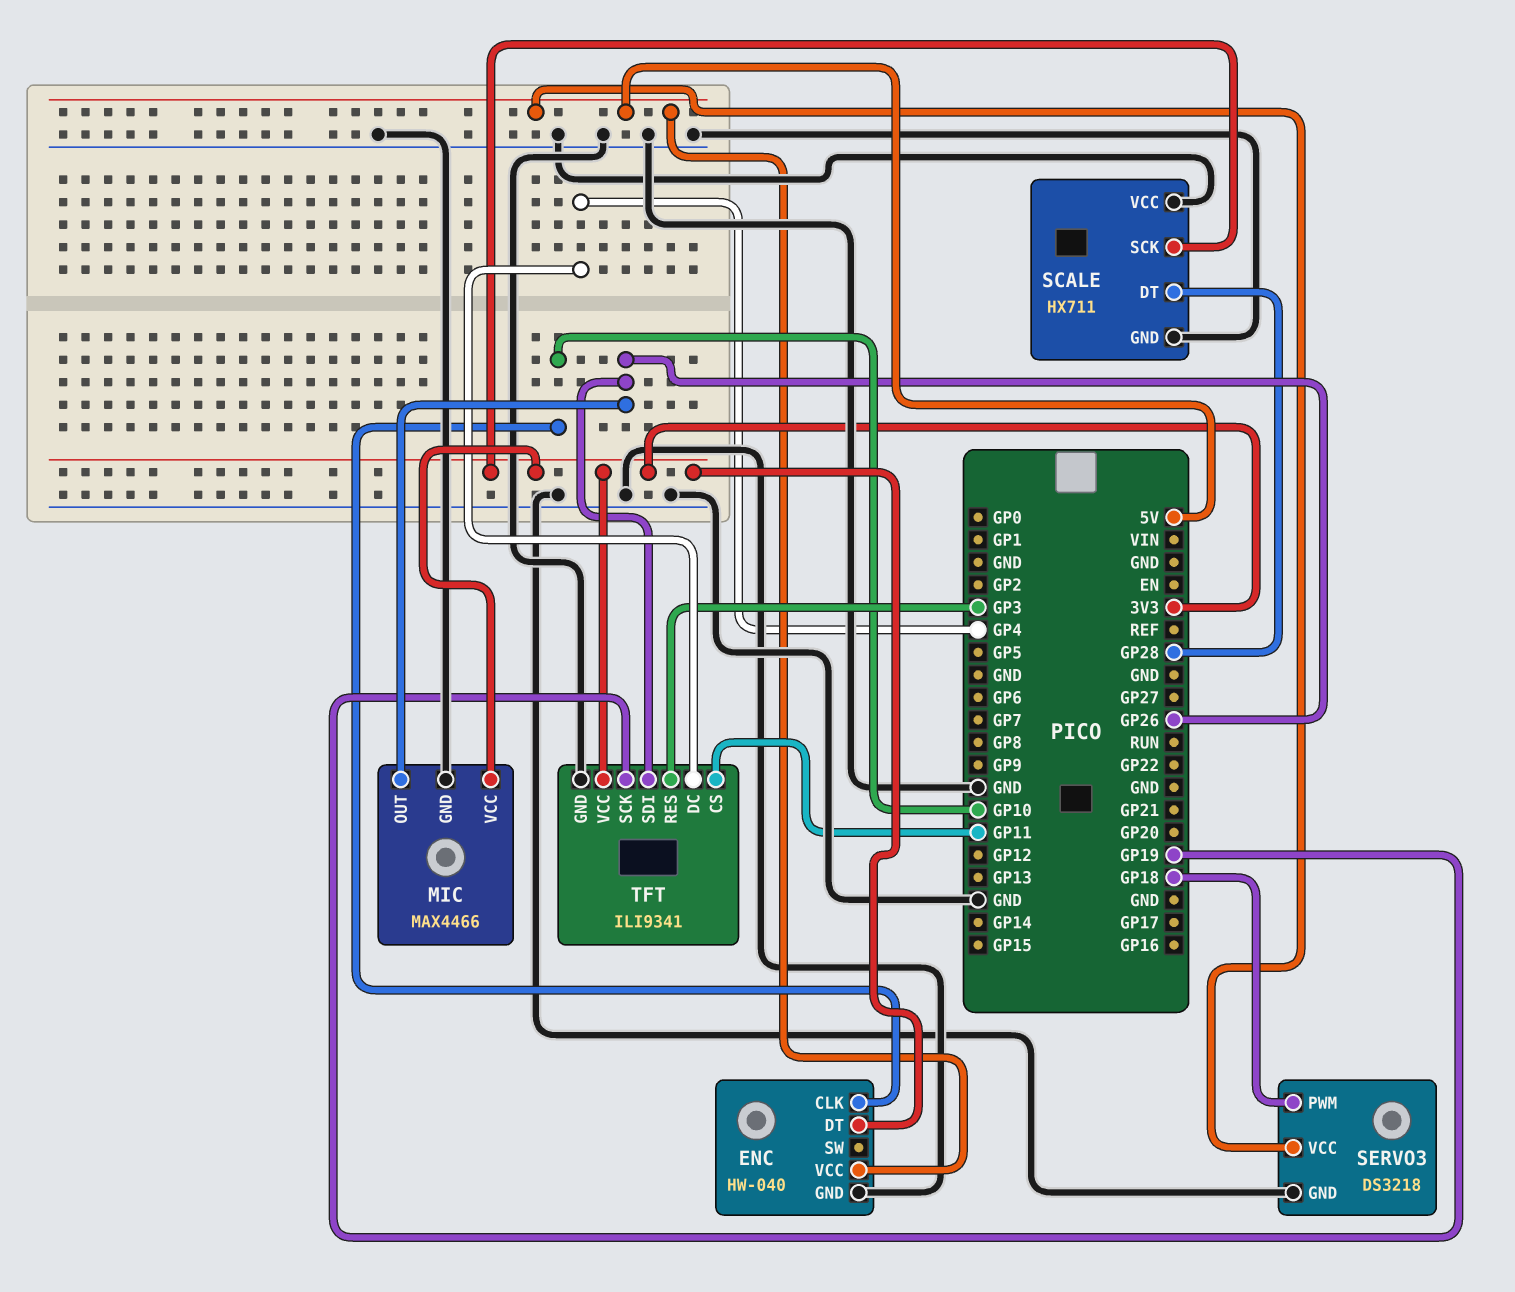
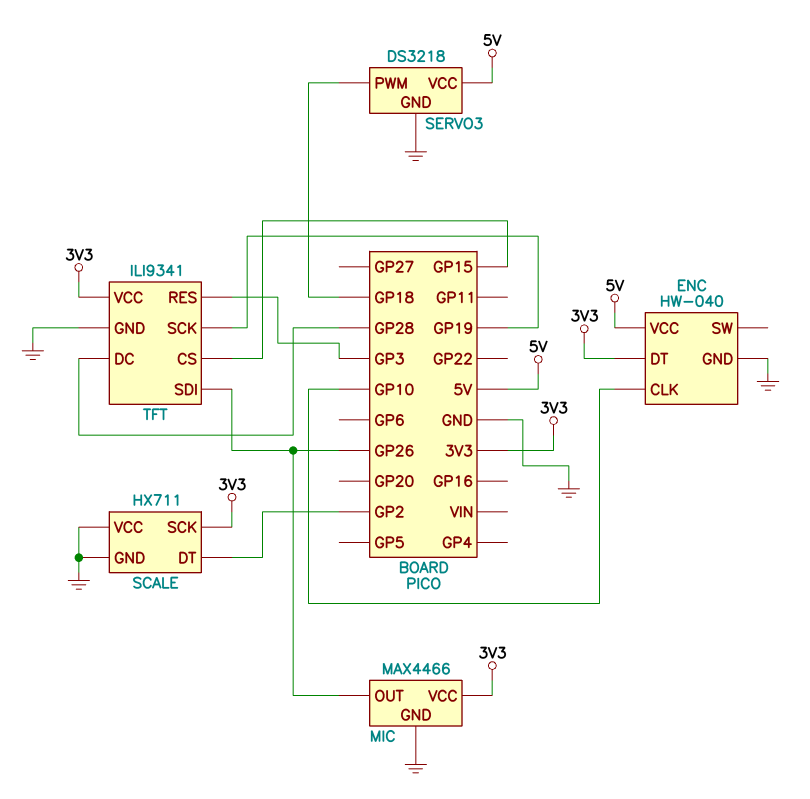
SCALE pin DT: GP28 -> GP2
TFT pin CS: GP11 -> GP15
TFT pin DC: GP4 -> GP28

